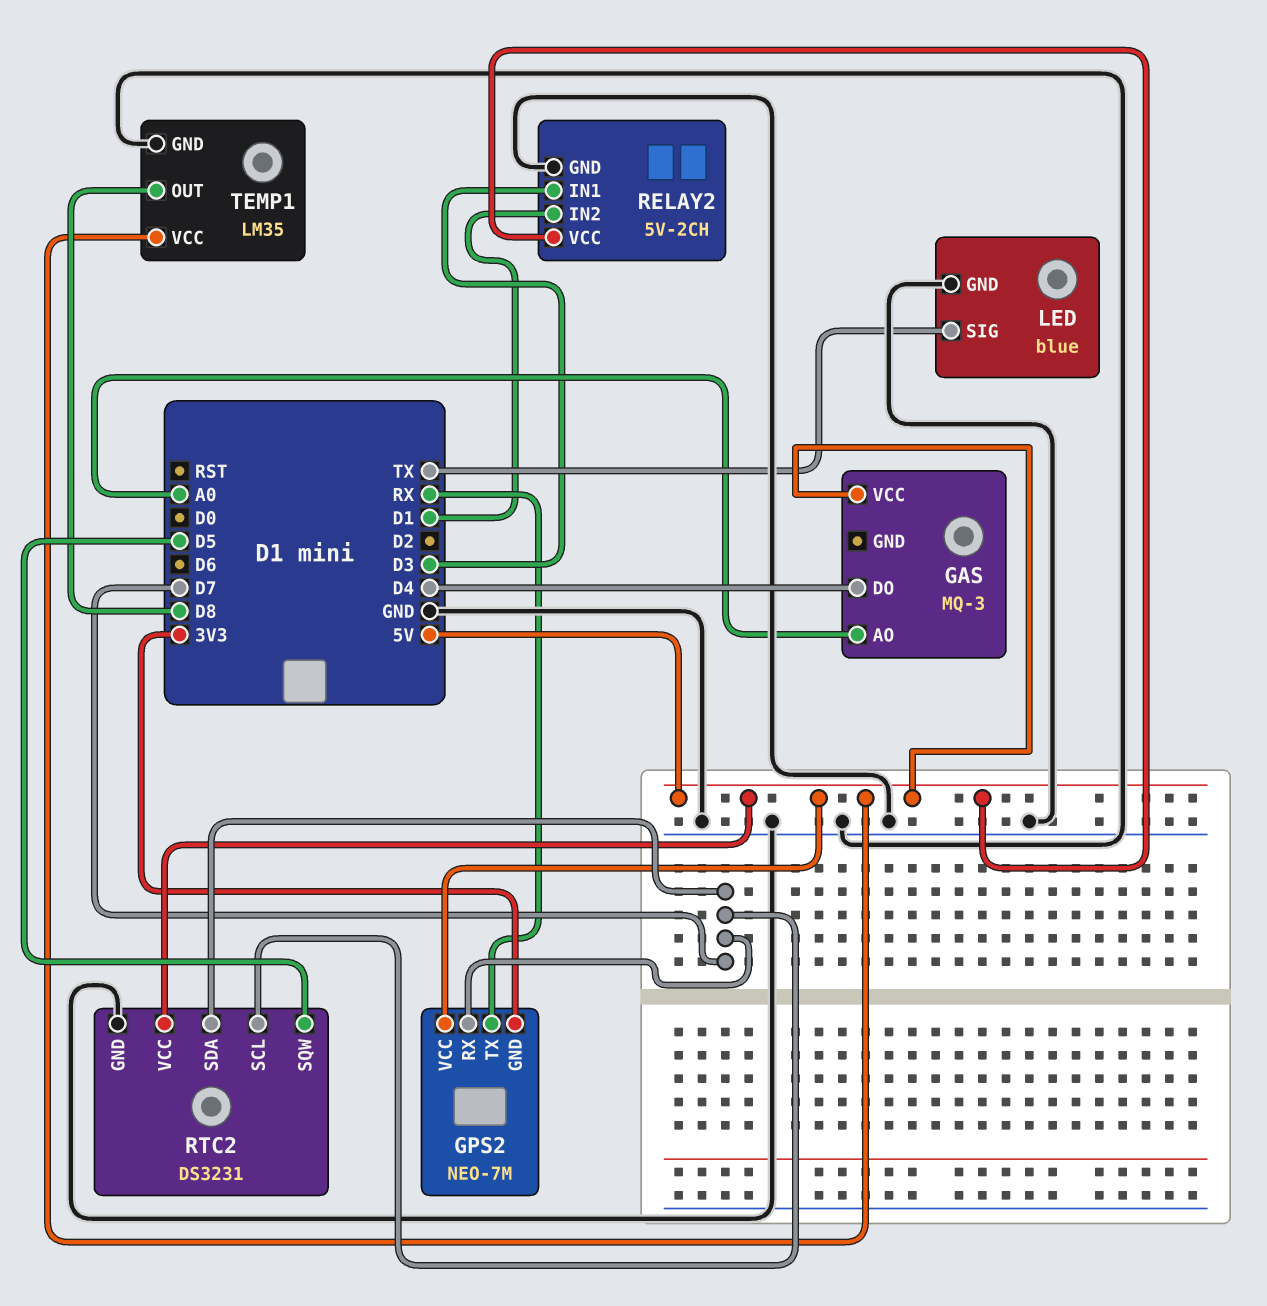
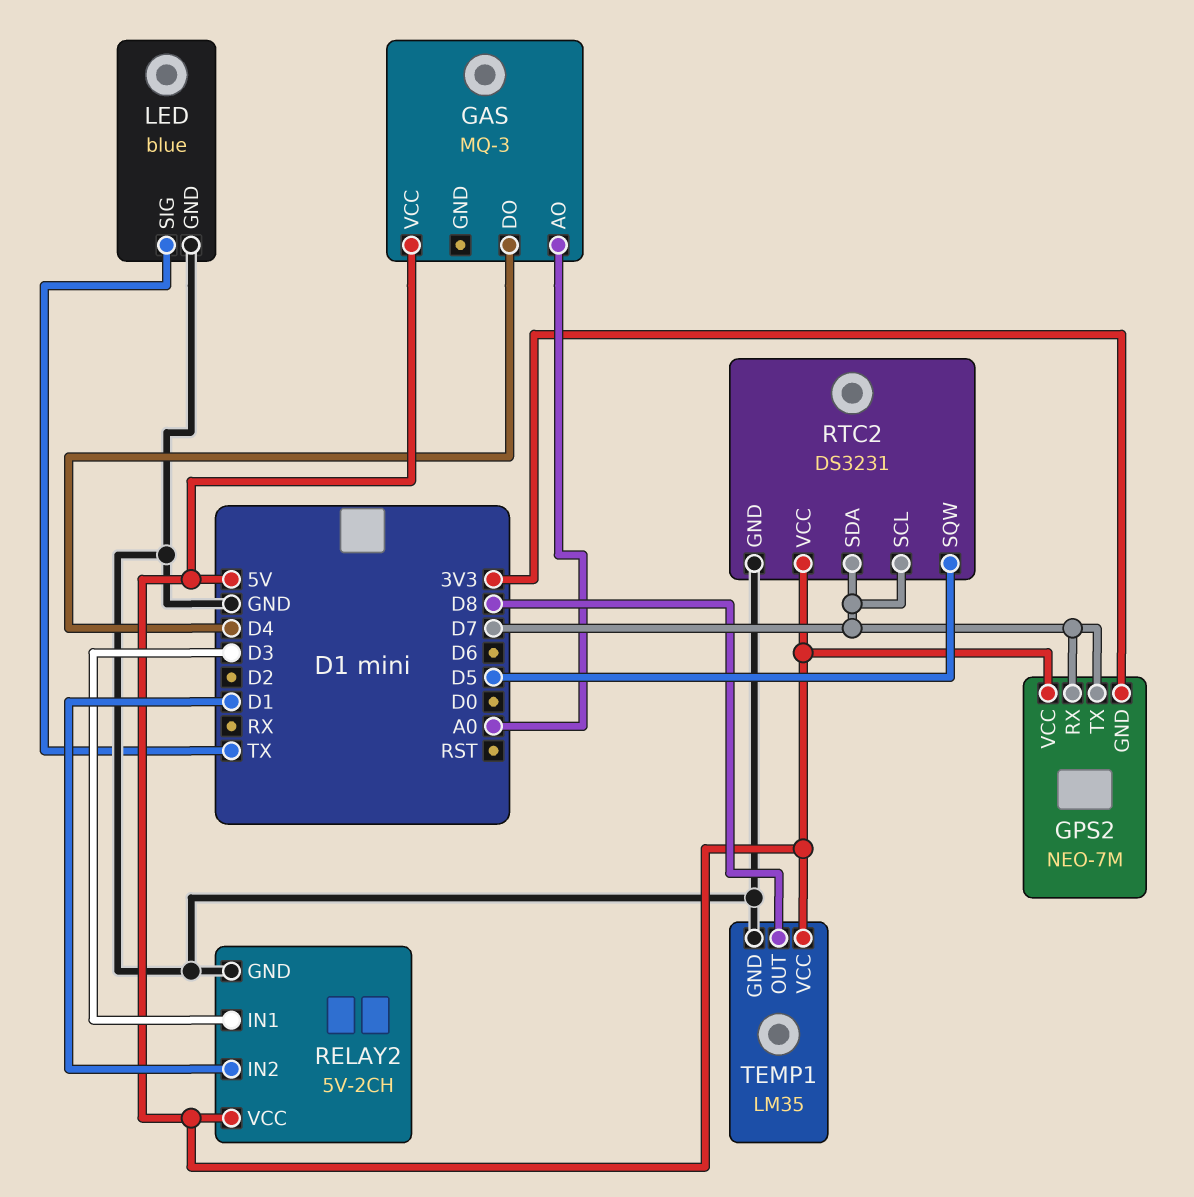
GPS2 pin TX: RX -> D7

